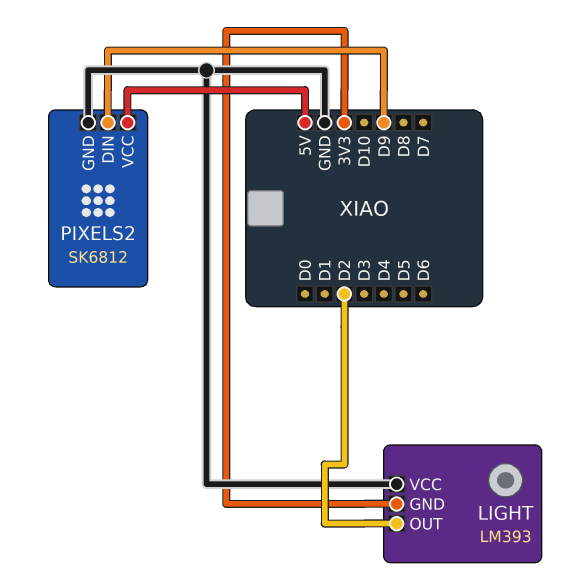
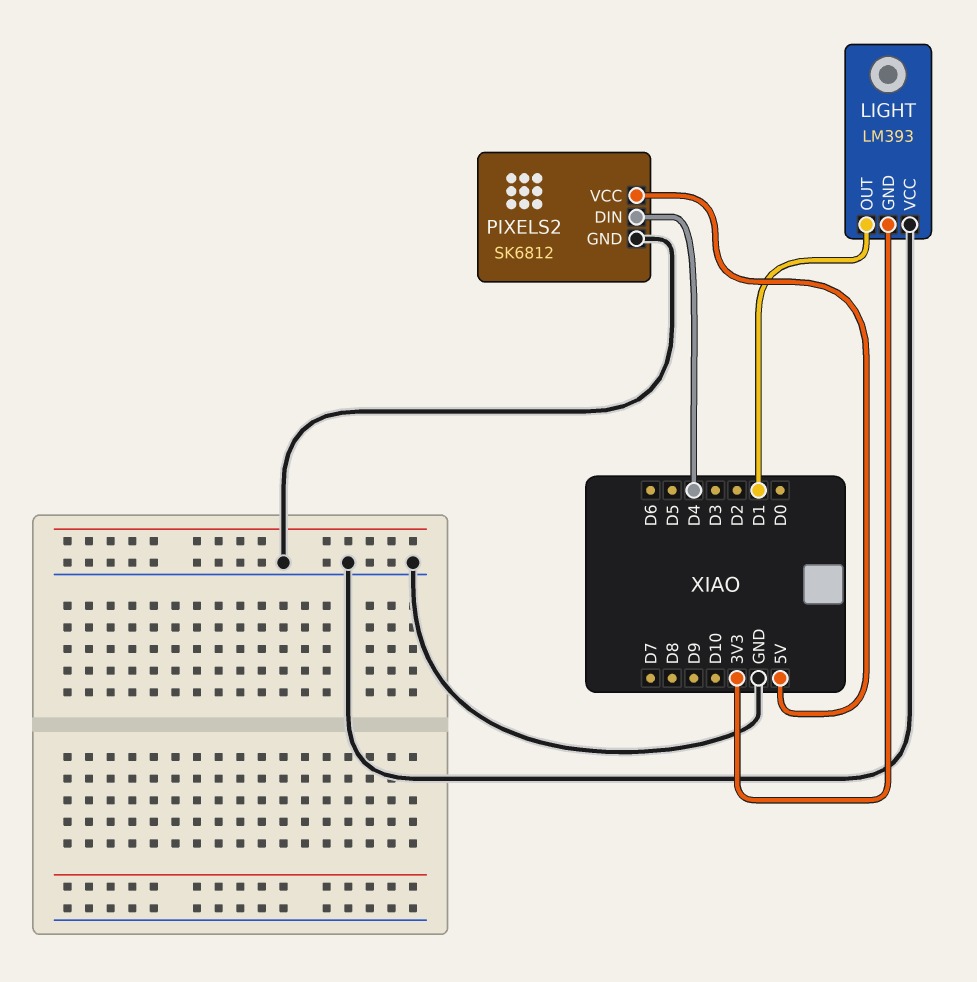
LIGHT pin OUT: D2 -> D1
PIXELS2 pin DIN: D9 -> D4

